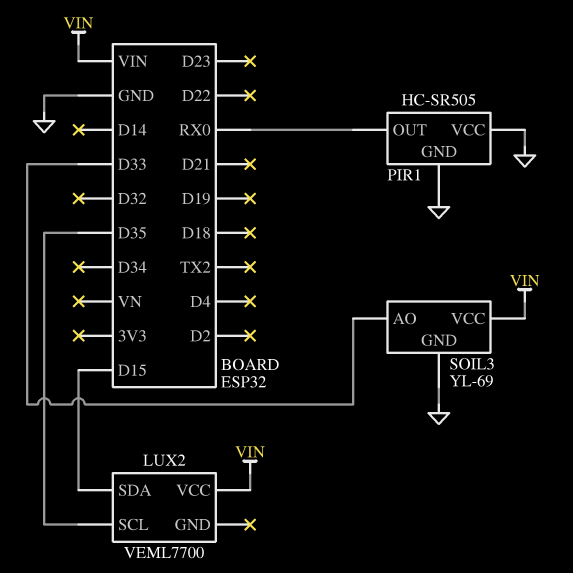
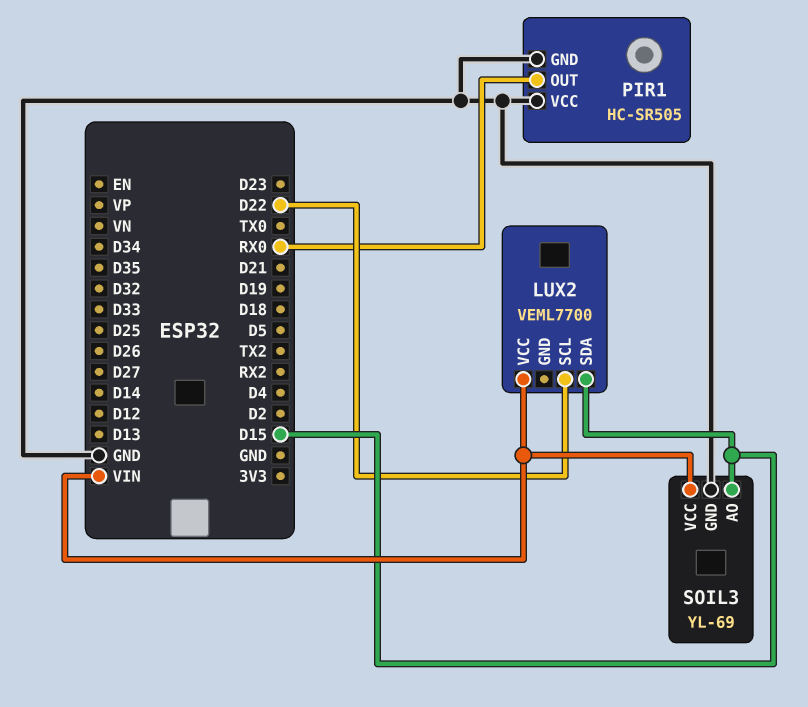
LUX2 pin SCL: D35 -> D22
SOIL3 pin AO: D33 -> D15

